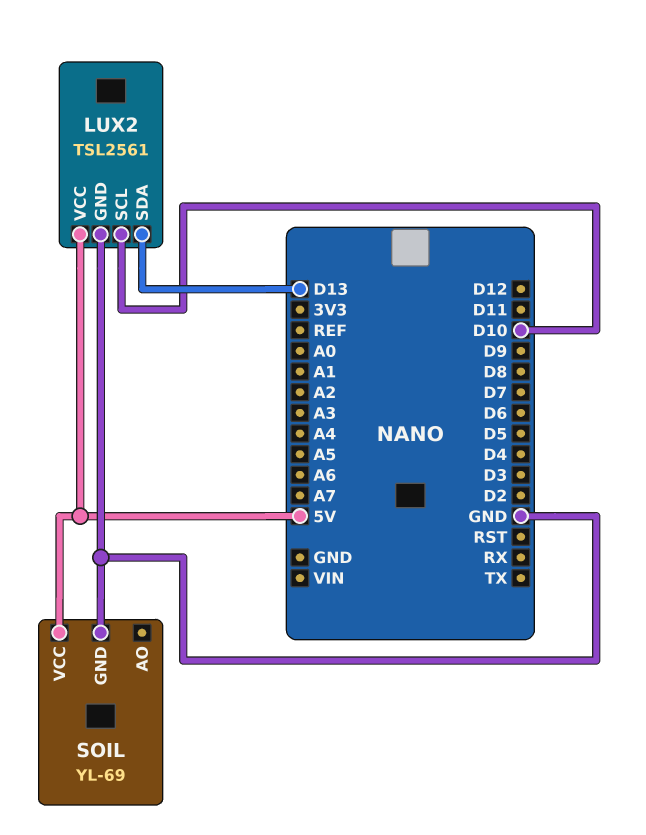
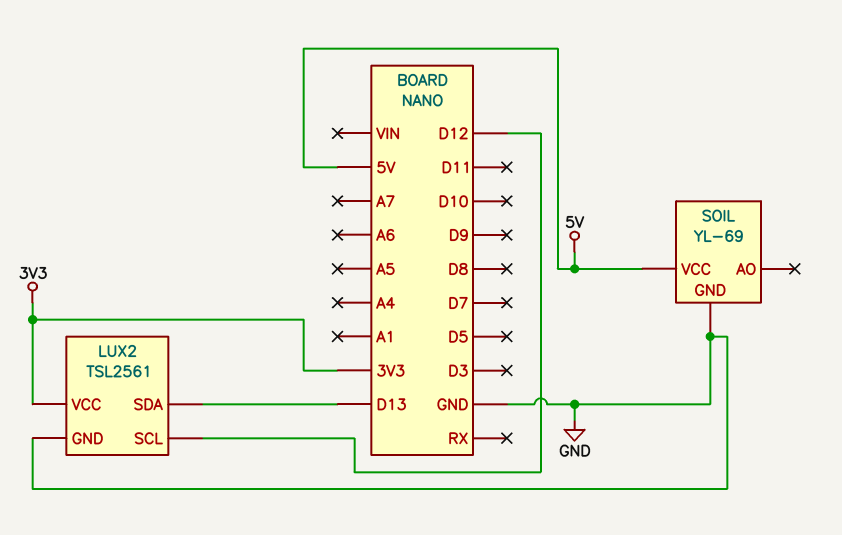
LUX2 pin SCL: D10 -> D12
LUX2 pin VCC: 5V -> 3V3

